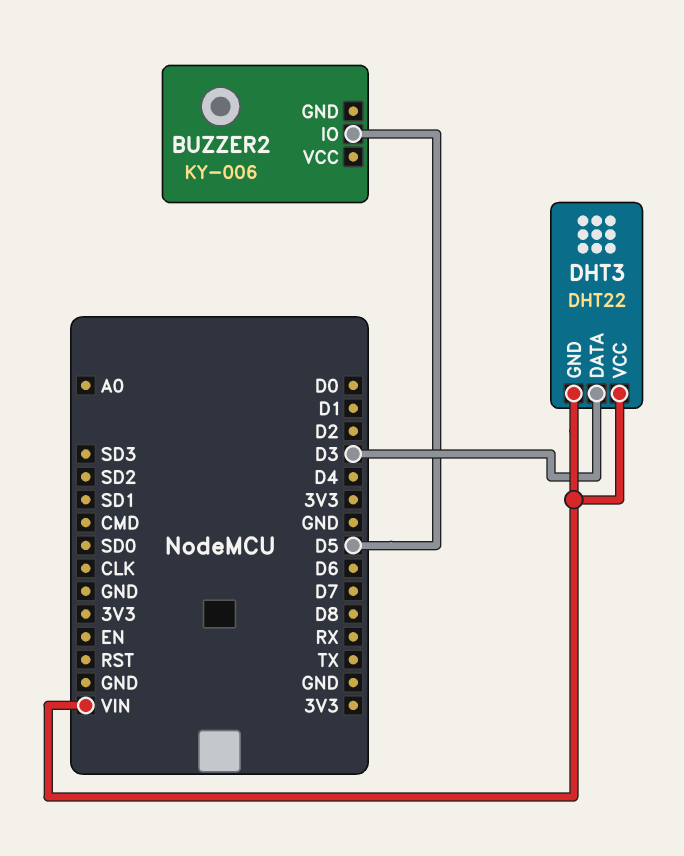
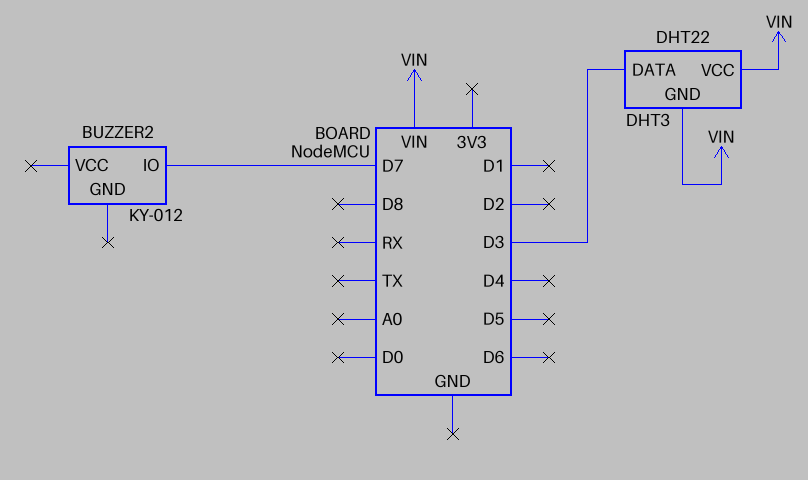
BUZZER2: KY-006 -> KY-012
BUZZER2 pin IO: D5 -> D7

